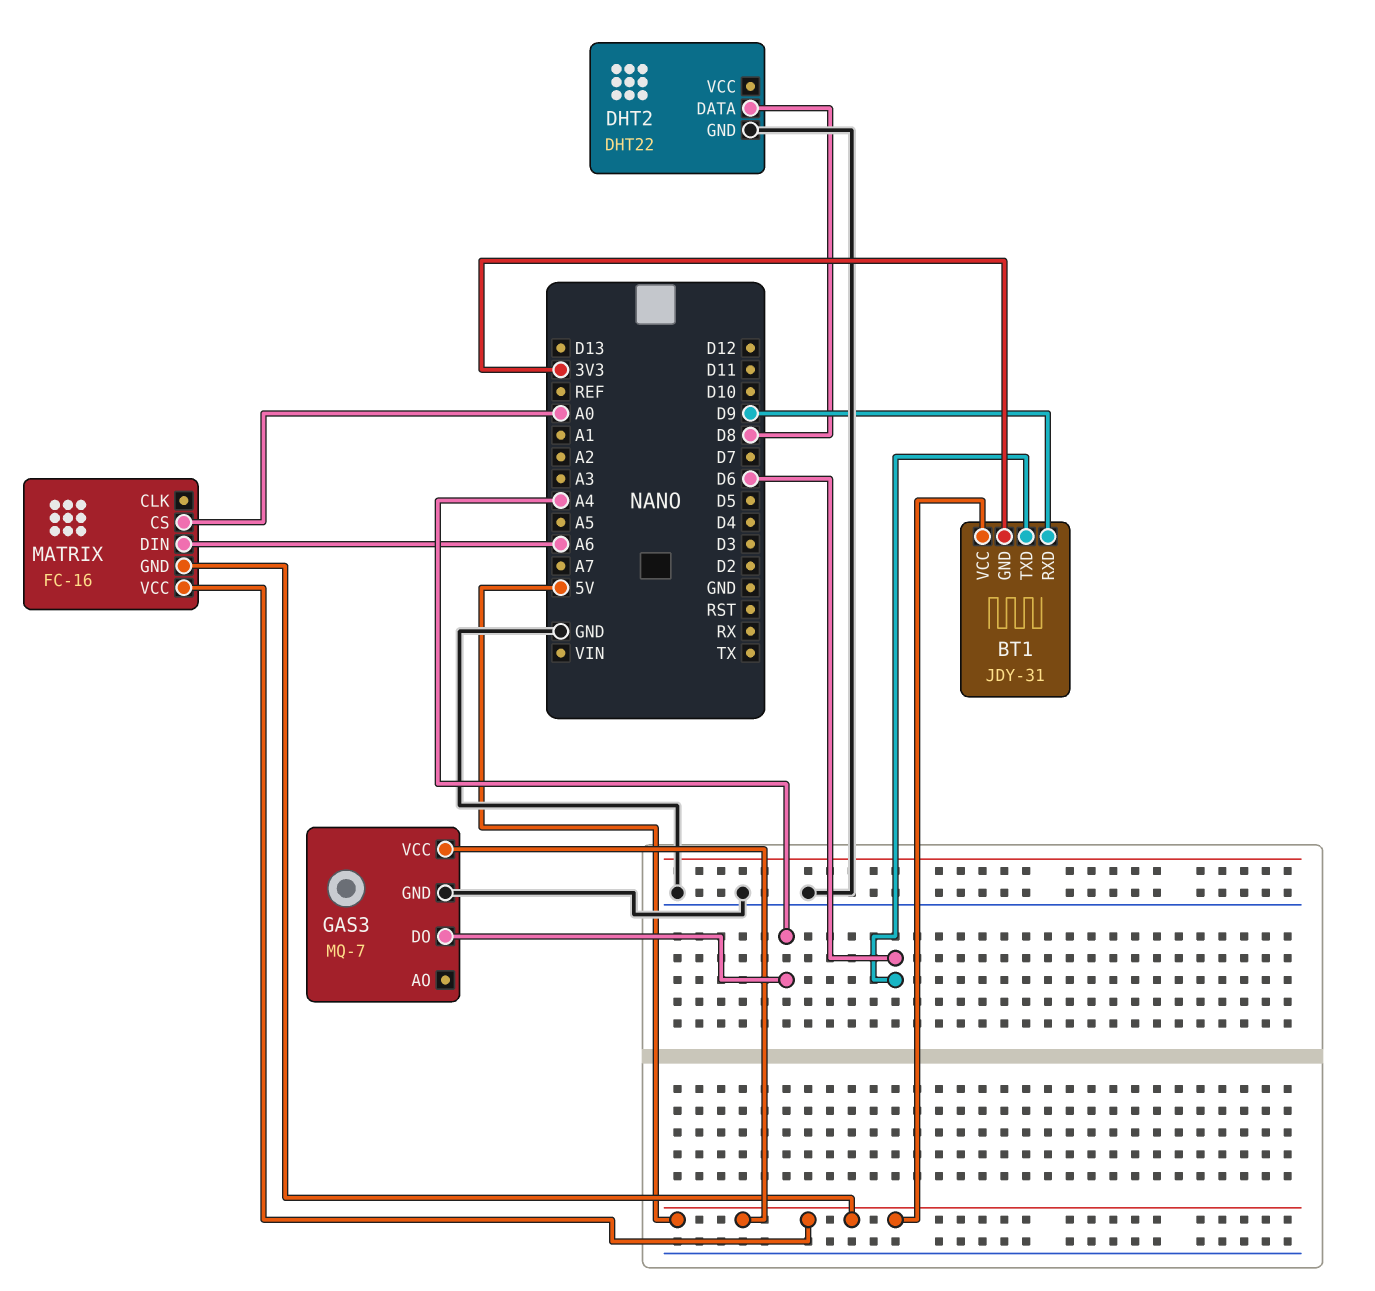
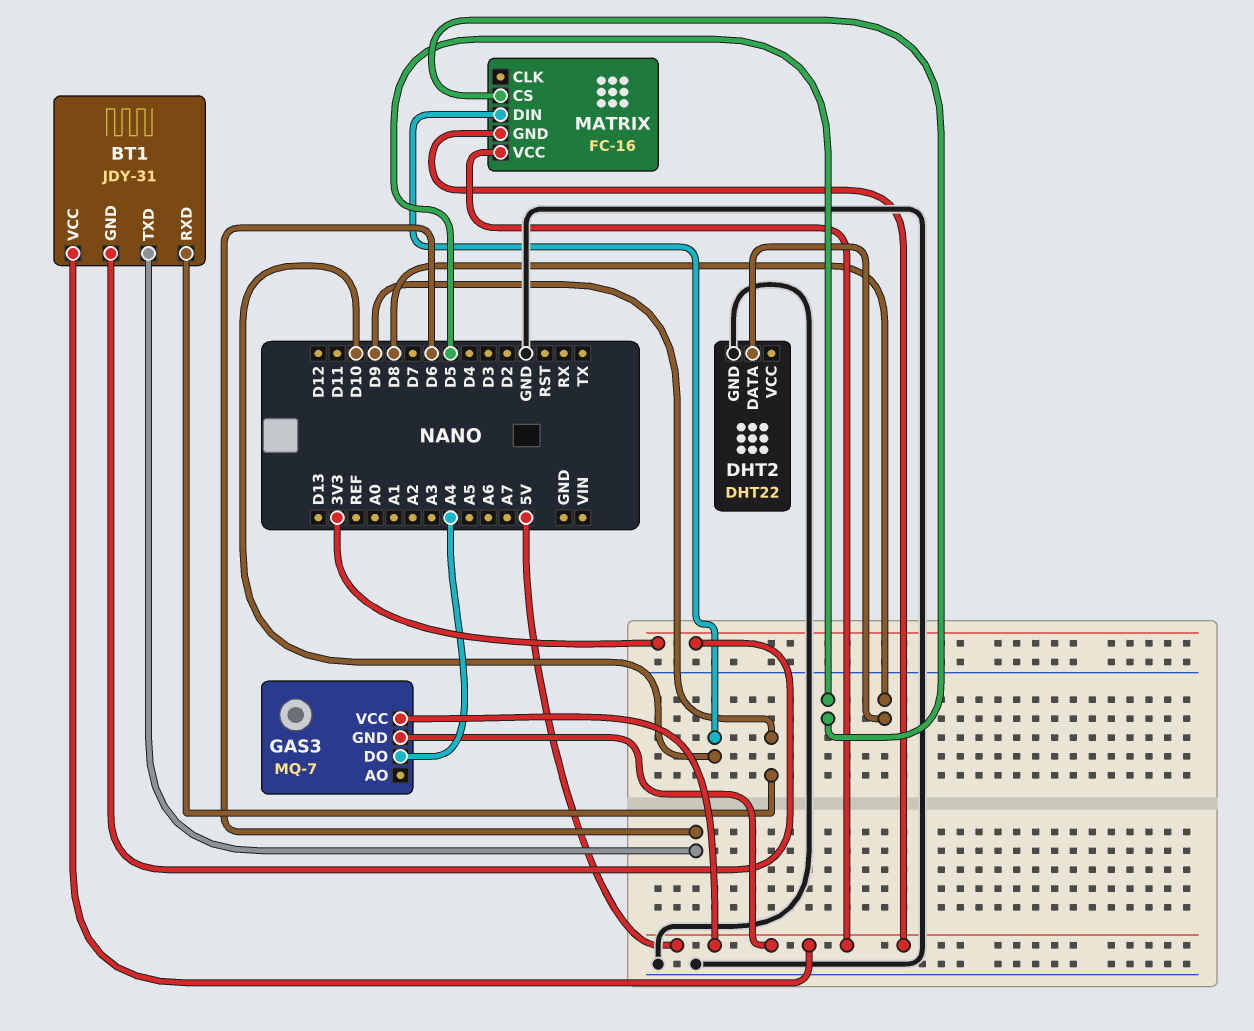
GAS3 pin GND: GND -> 5V
MATRIX pin CS: A0 -> D5
MATRIX pin DIN: A6 -> D10

